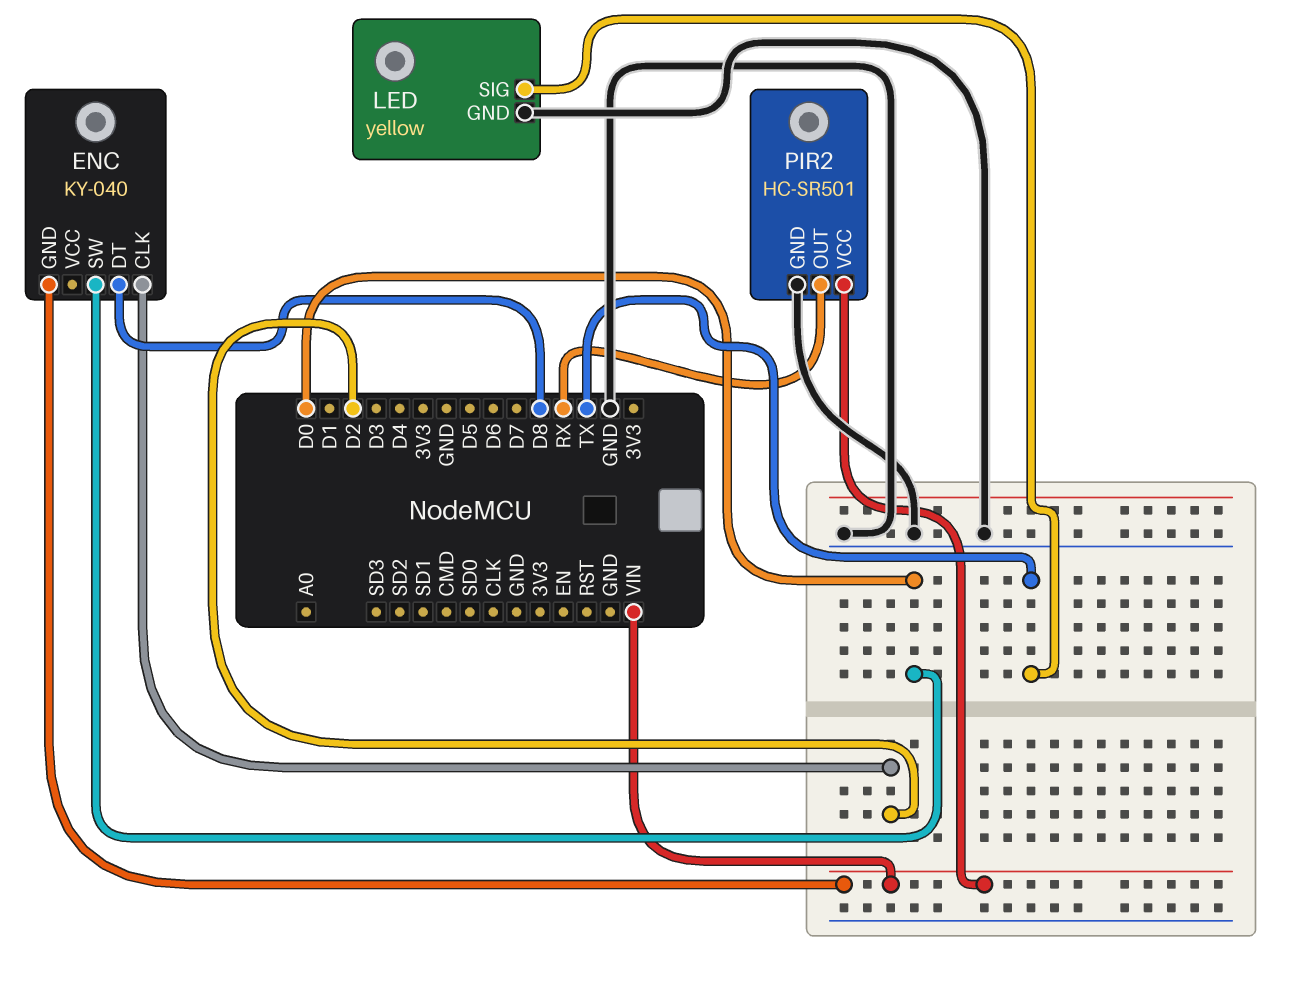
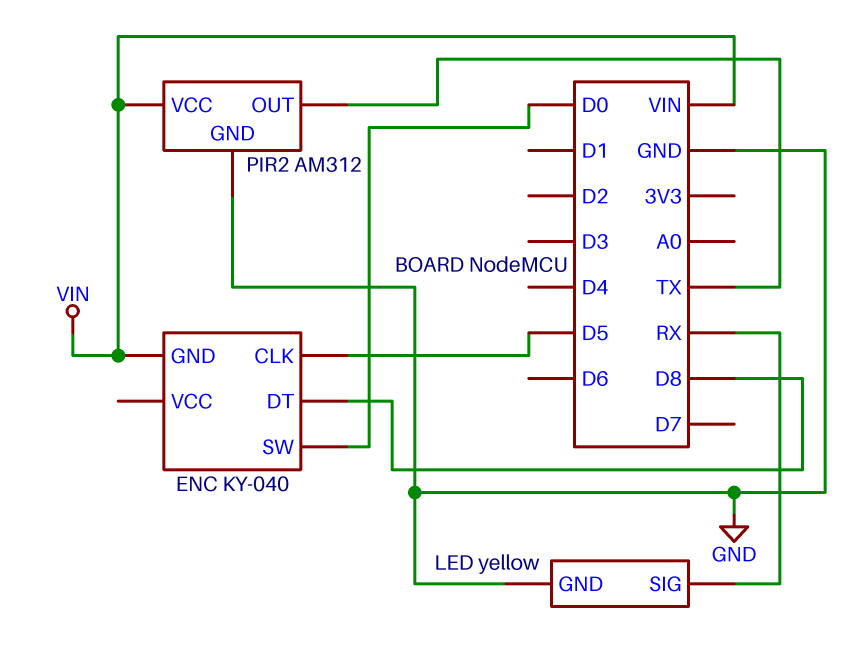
ENC pin CLK: D2 -> D5
LED pin SIG: TX -> RX
PIR2: HC-SR501 -> AM312
PIR2 pin OUT: RX -> TX

